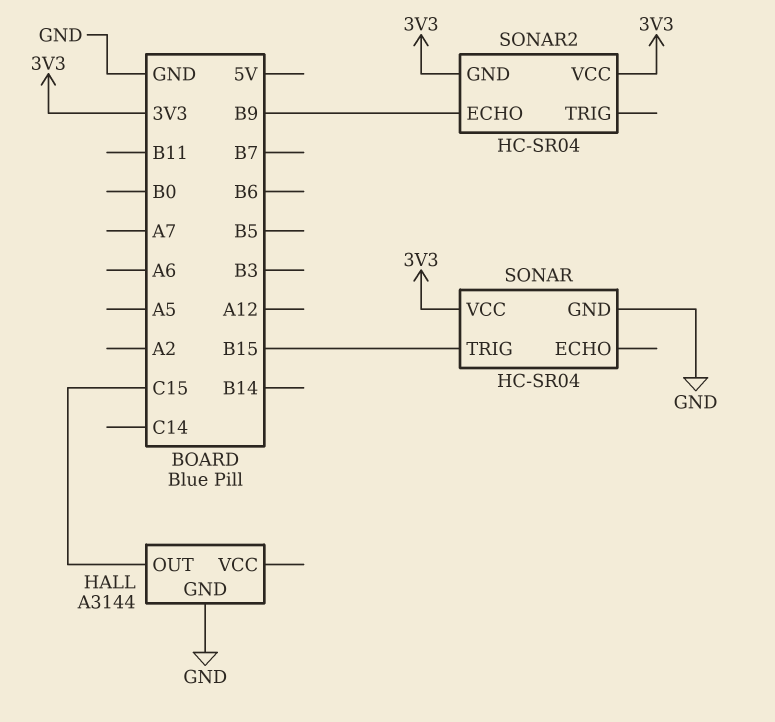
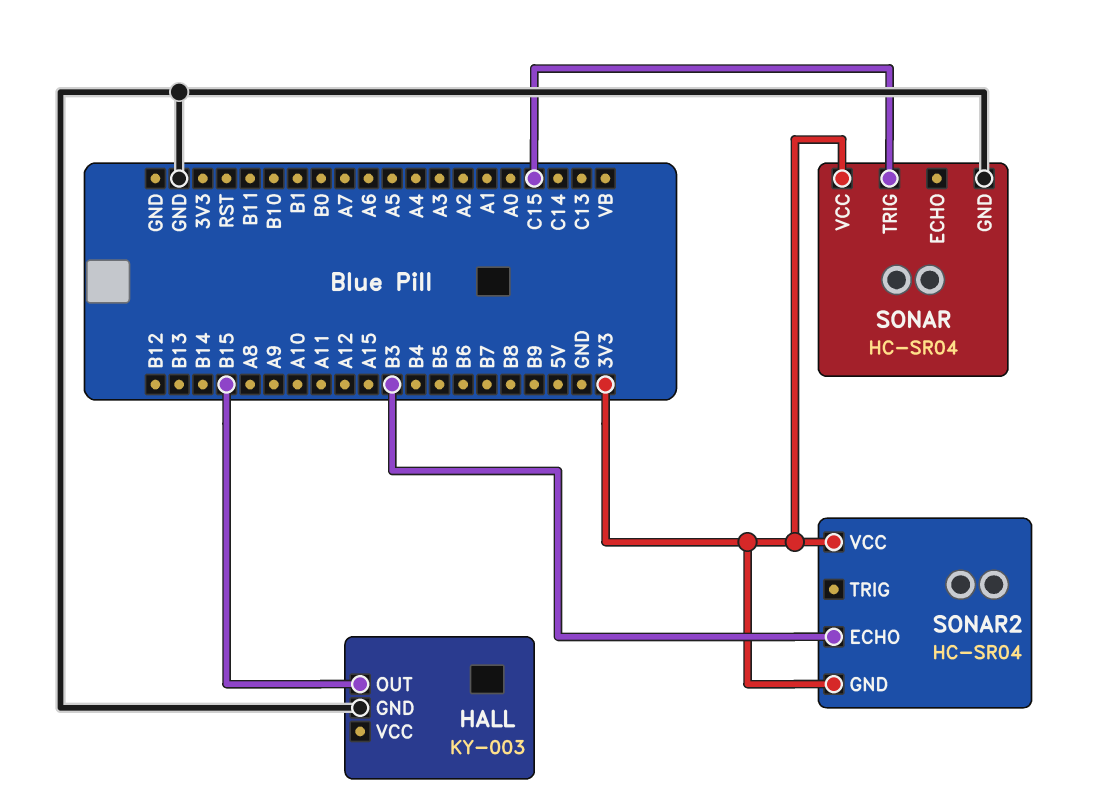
HALL: A3144 -> KY-003
HALL pin OUT: C15 -> B15
SONAR pin TRIG: B15 -> C15
SONAR2 pin ECHO: B9 -> B3

